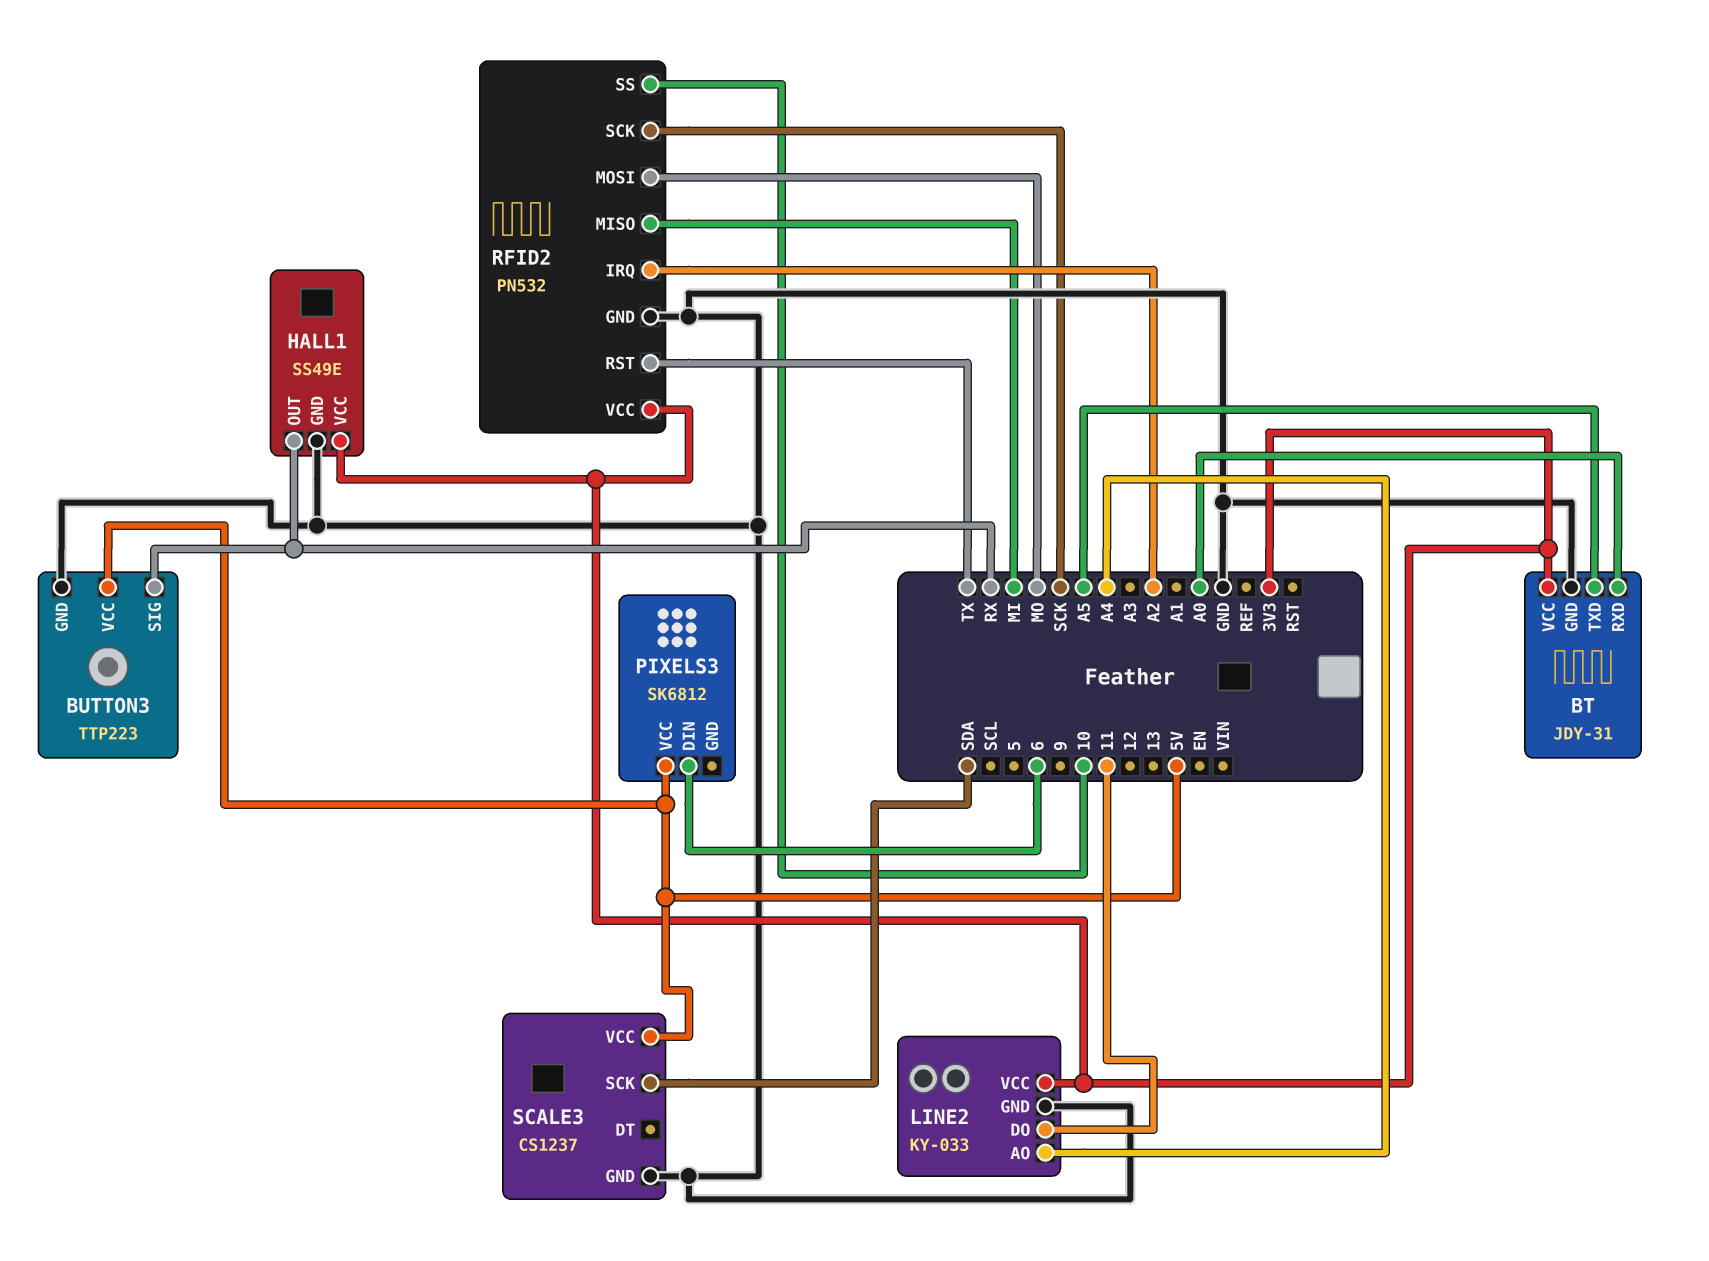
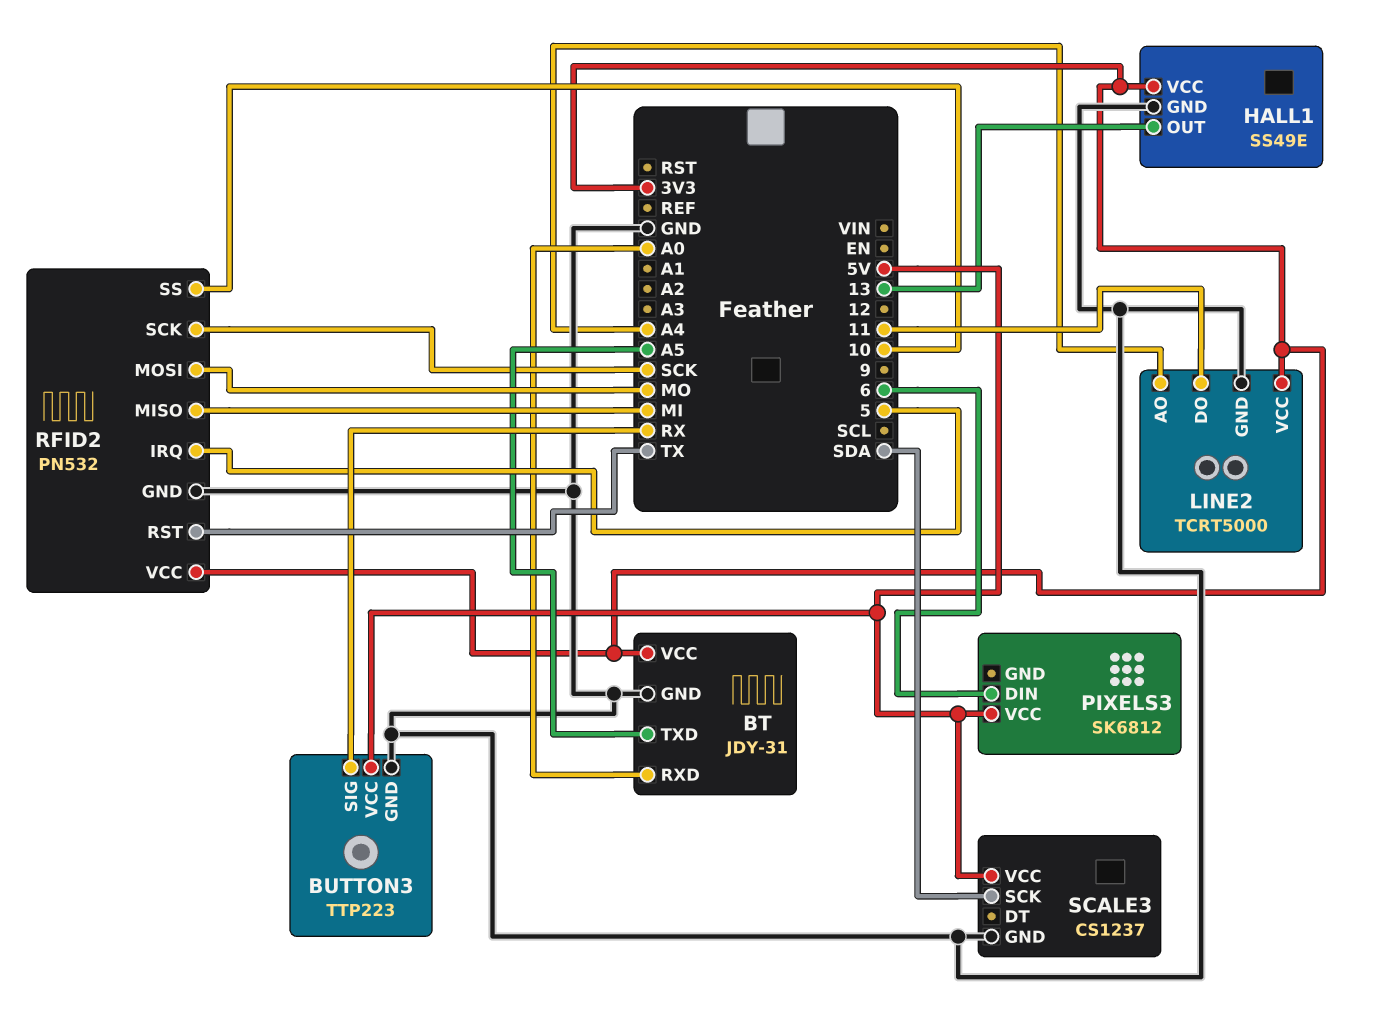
HALL1 pin OUT: RX -> 13
LINE2: KY-033 -> TCRT5000
RFID2 pin IRQ: A2 -> 5

